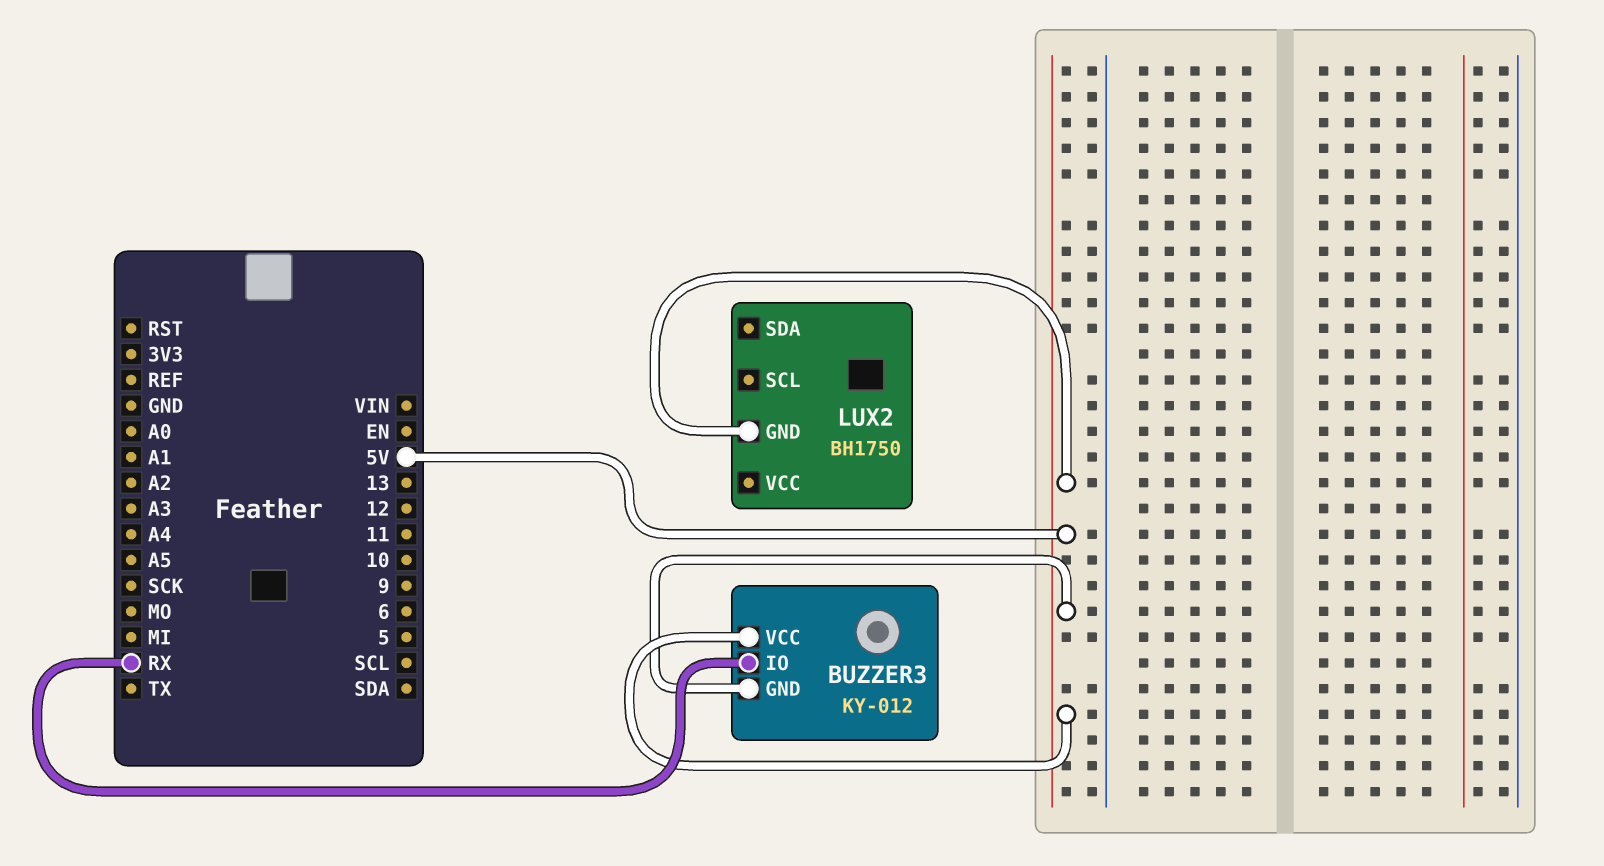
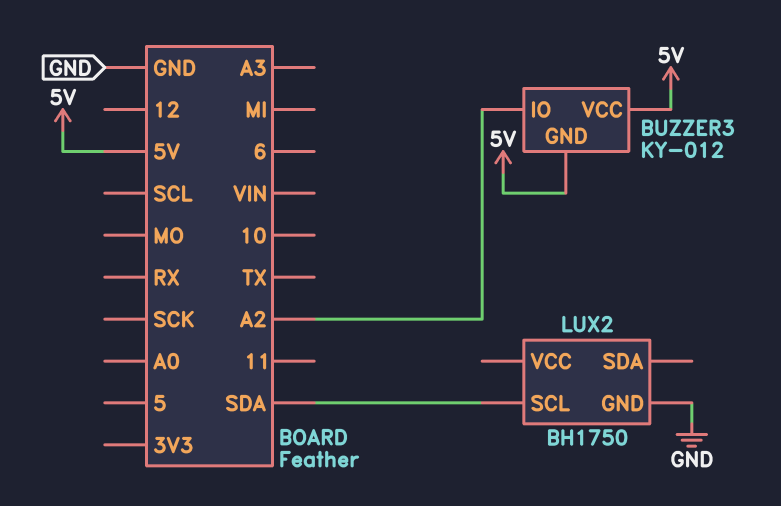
BUZZER3 pin IO: RX -> A2
LUX2 pin GND: 5V -> GND
LUX2 pin SCL: none -> SDA

